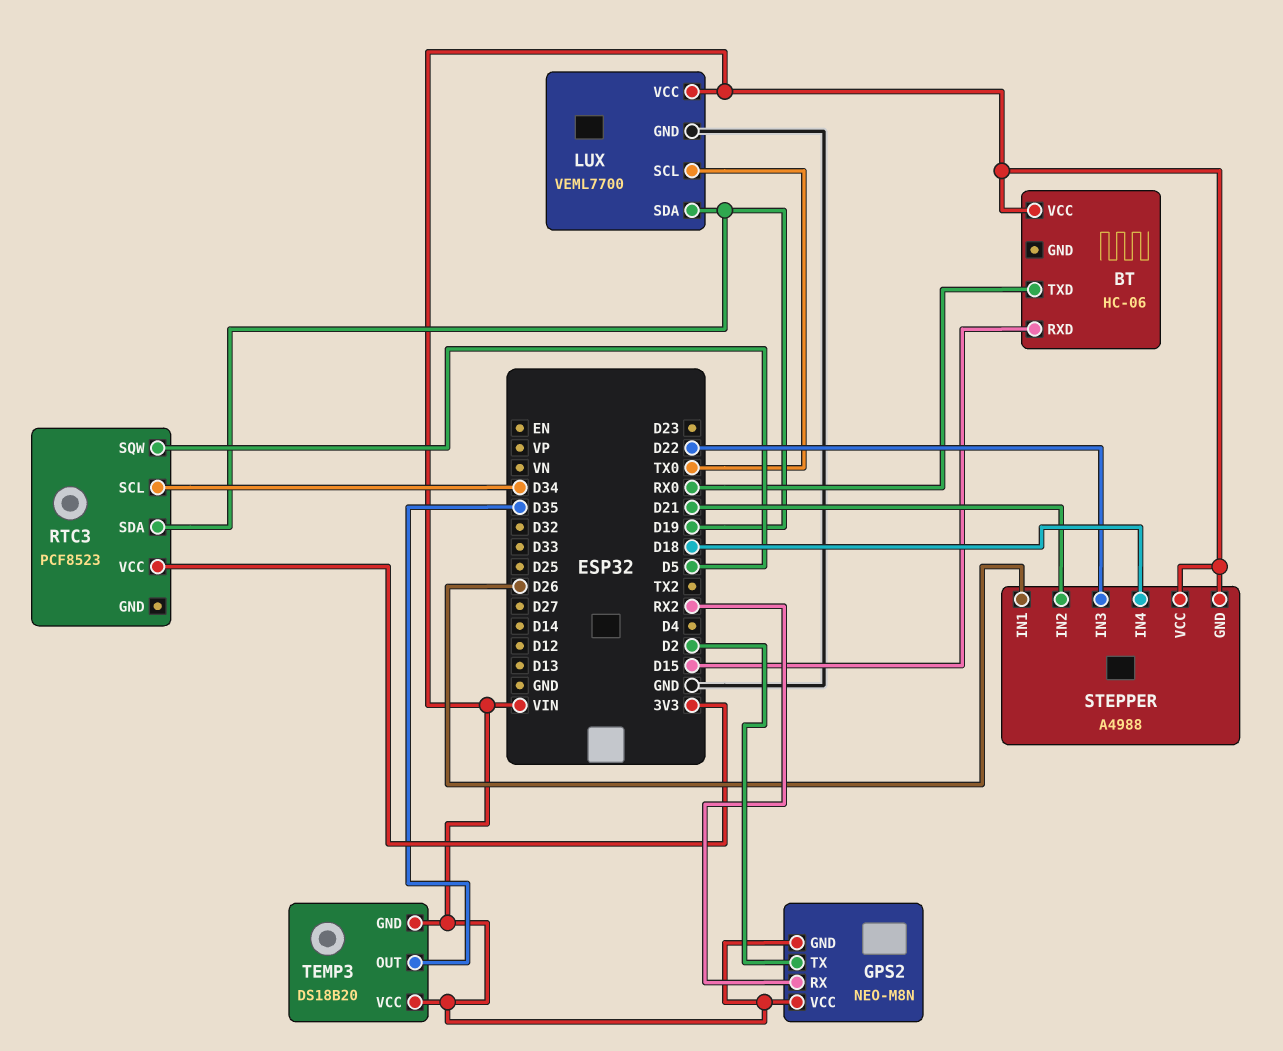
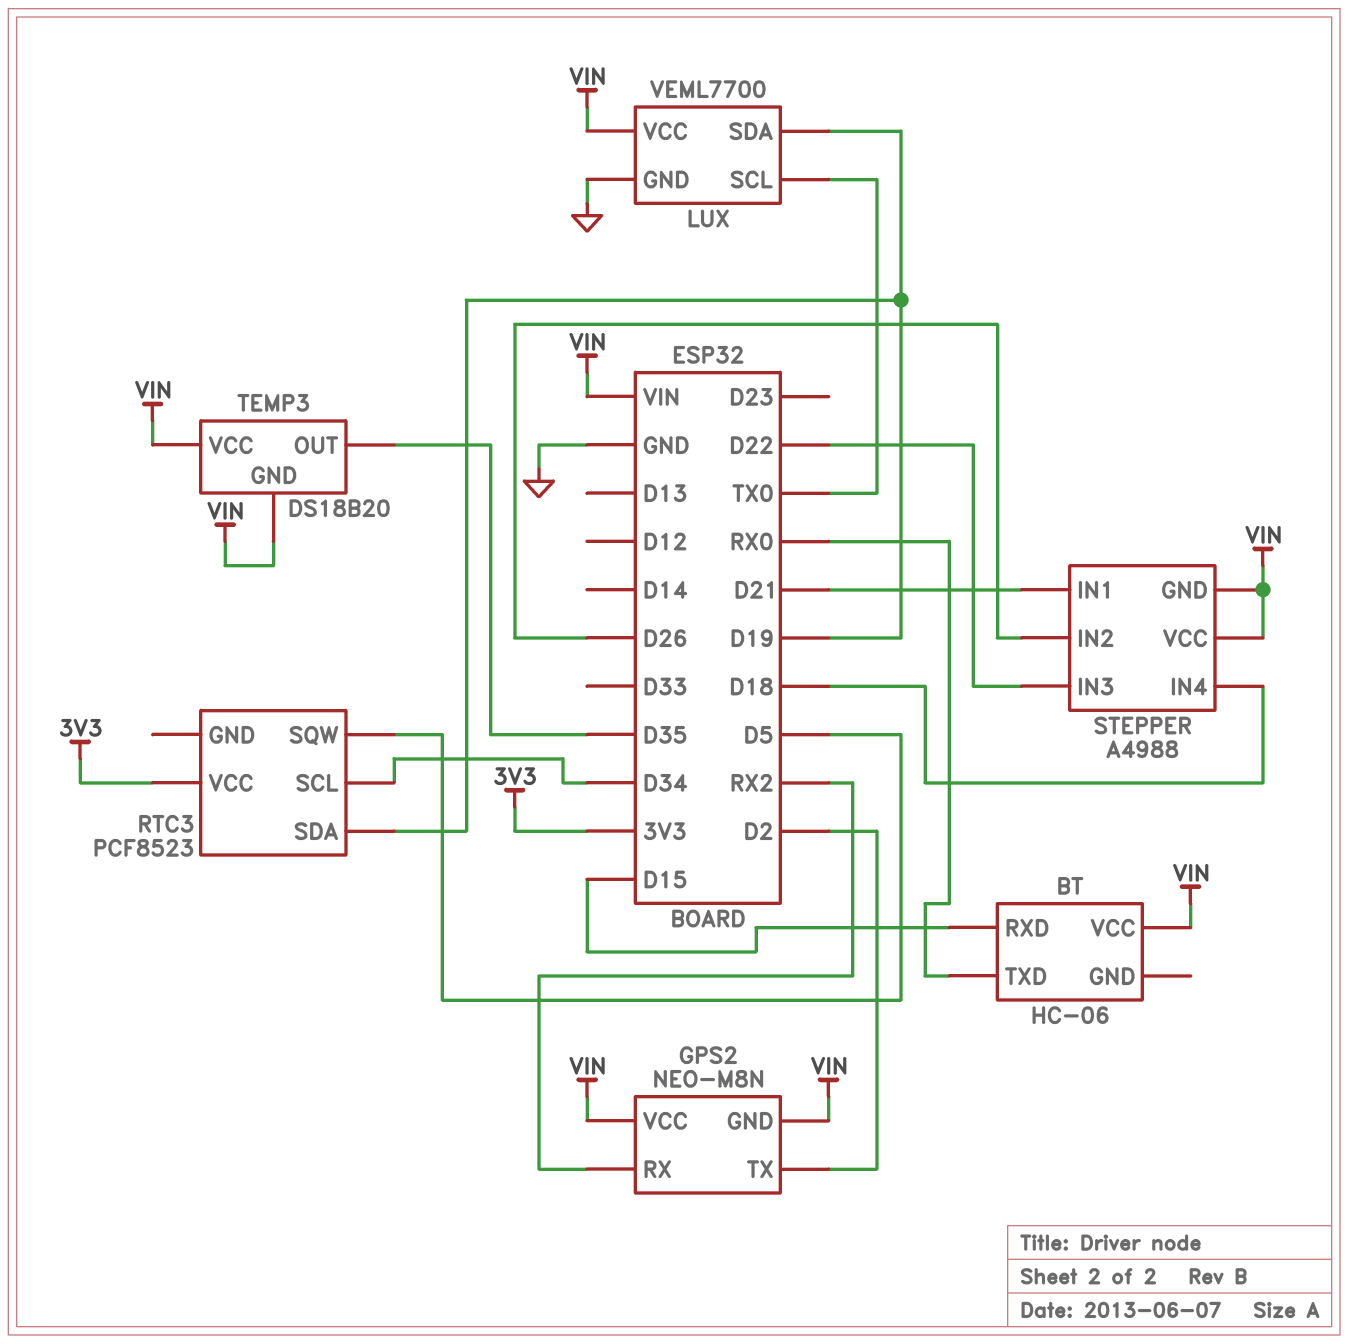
STEPPER pin IN1: D26 -> D21
STEPPER pin IN2: D21 -> D26

